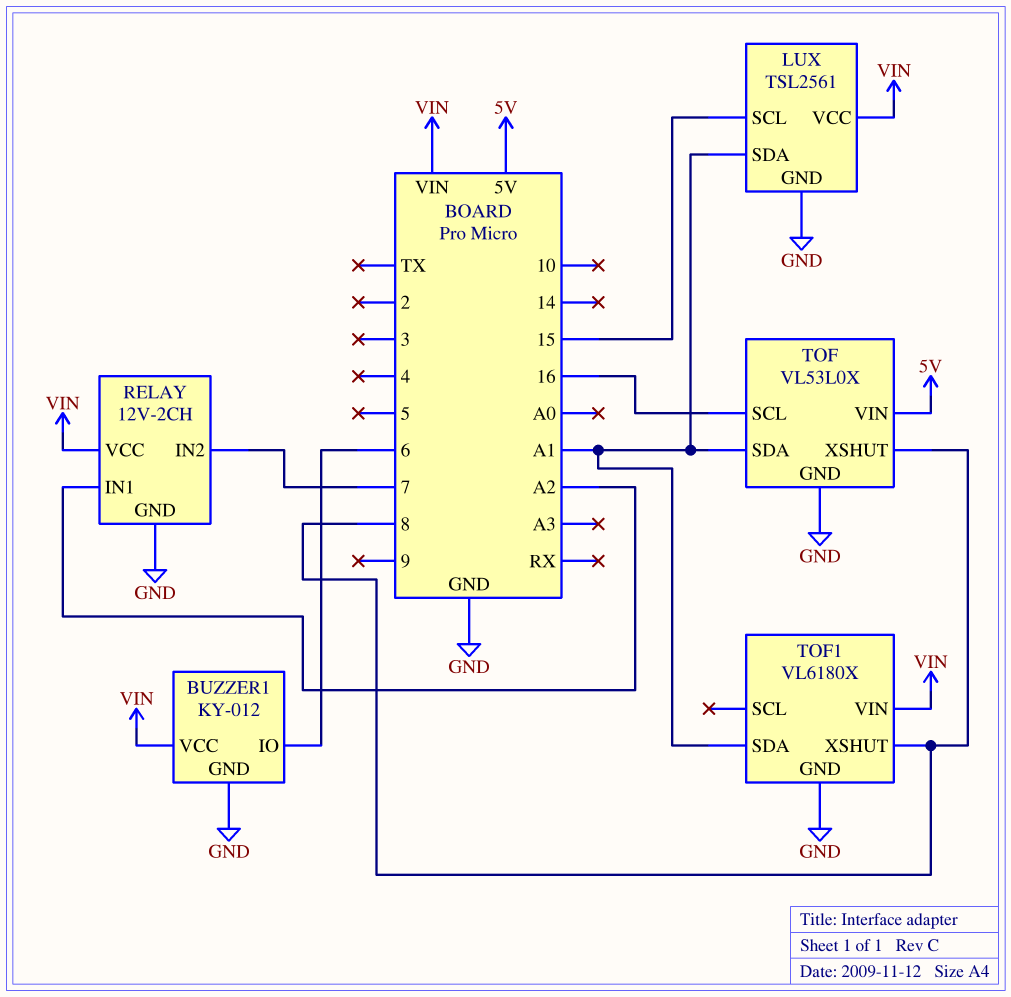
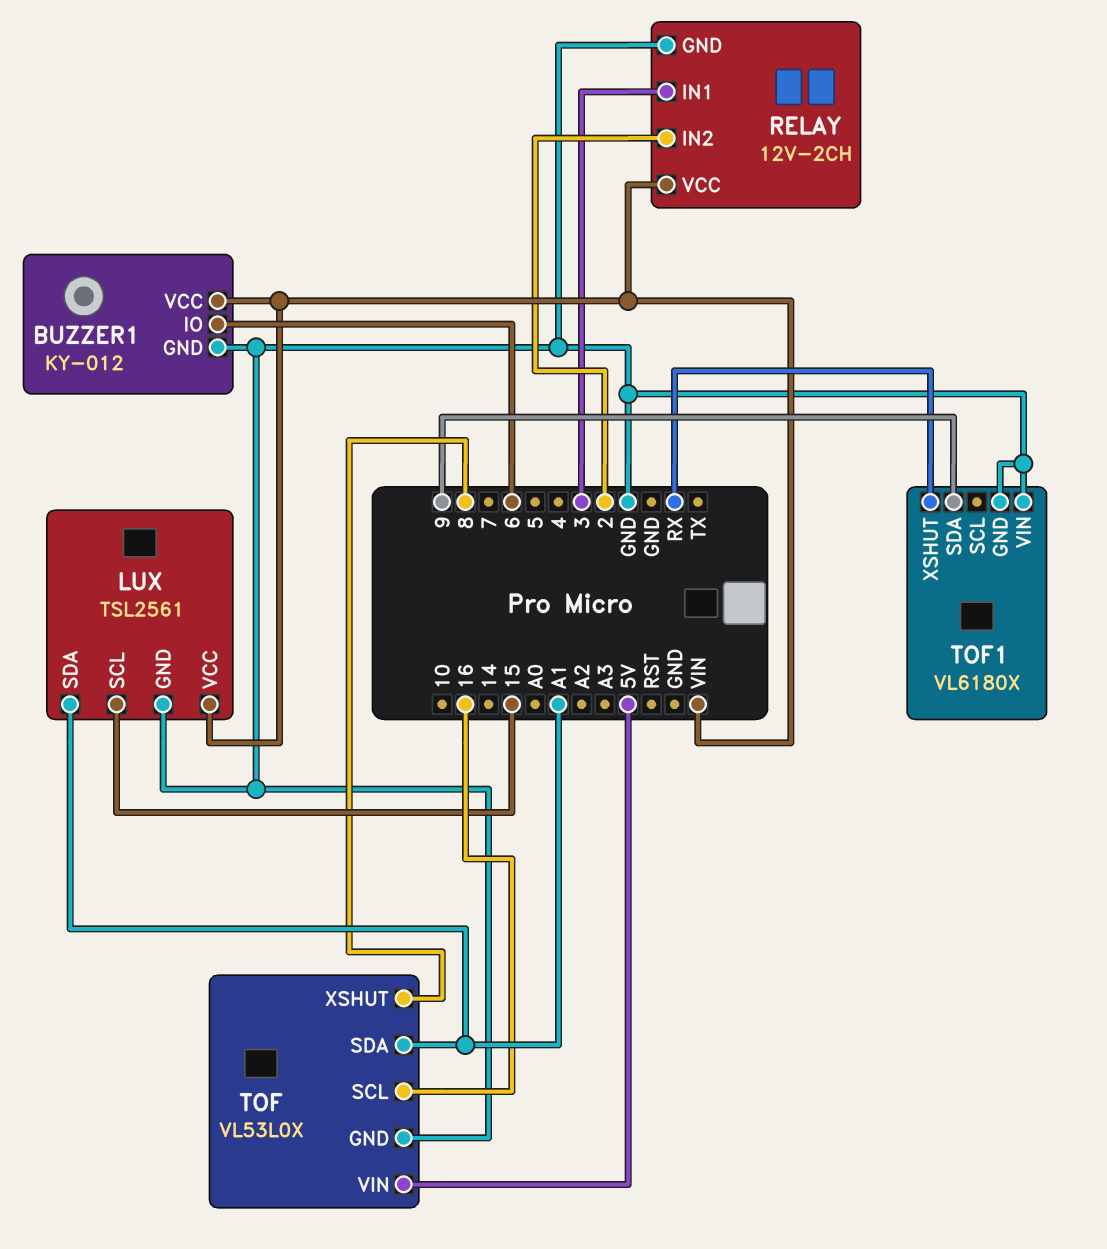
RELAY pin IN1: A2 -> 3
RELAY pin IN2: 7 -> 2
TOF1 pin SDA: A1 -> 9
TOF1 pin VIN: VIN -> GND
TOF1 pin XSHUT: 8 -> RX

